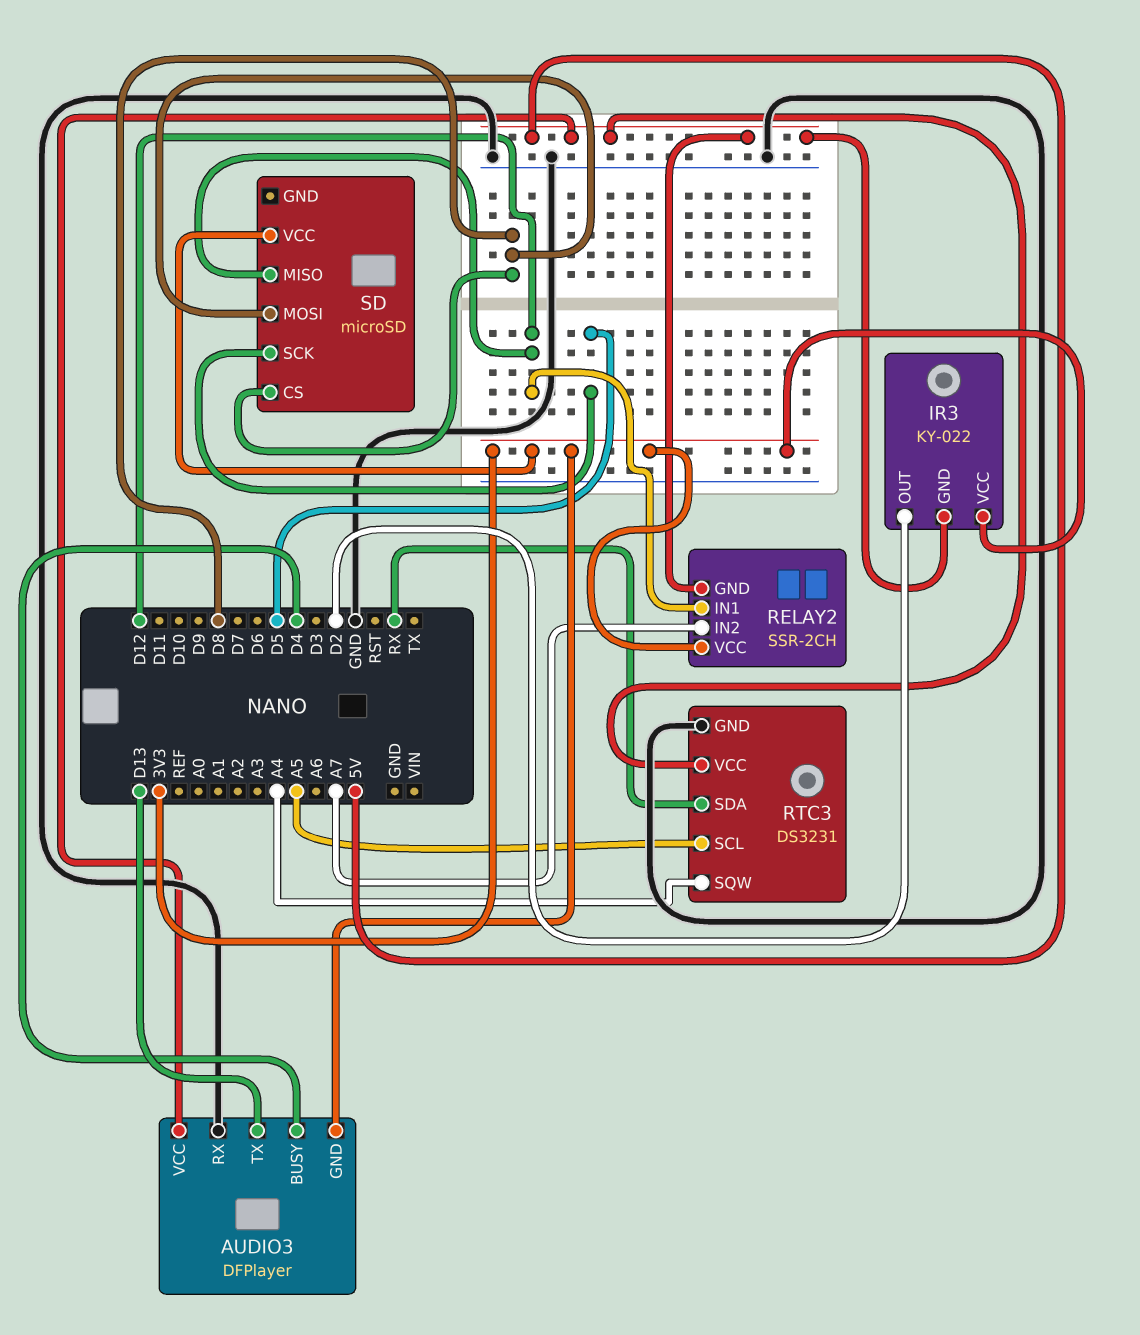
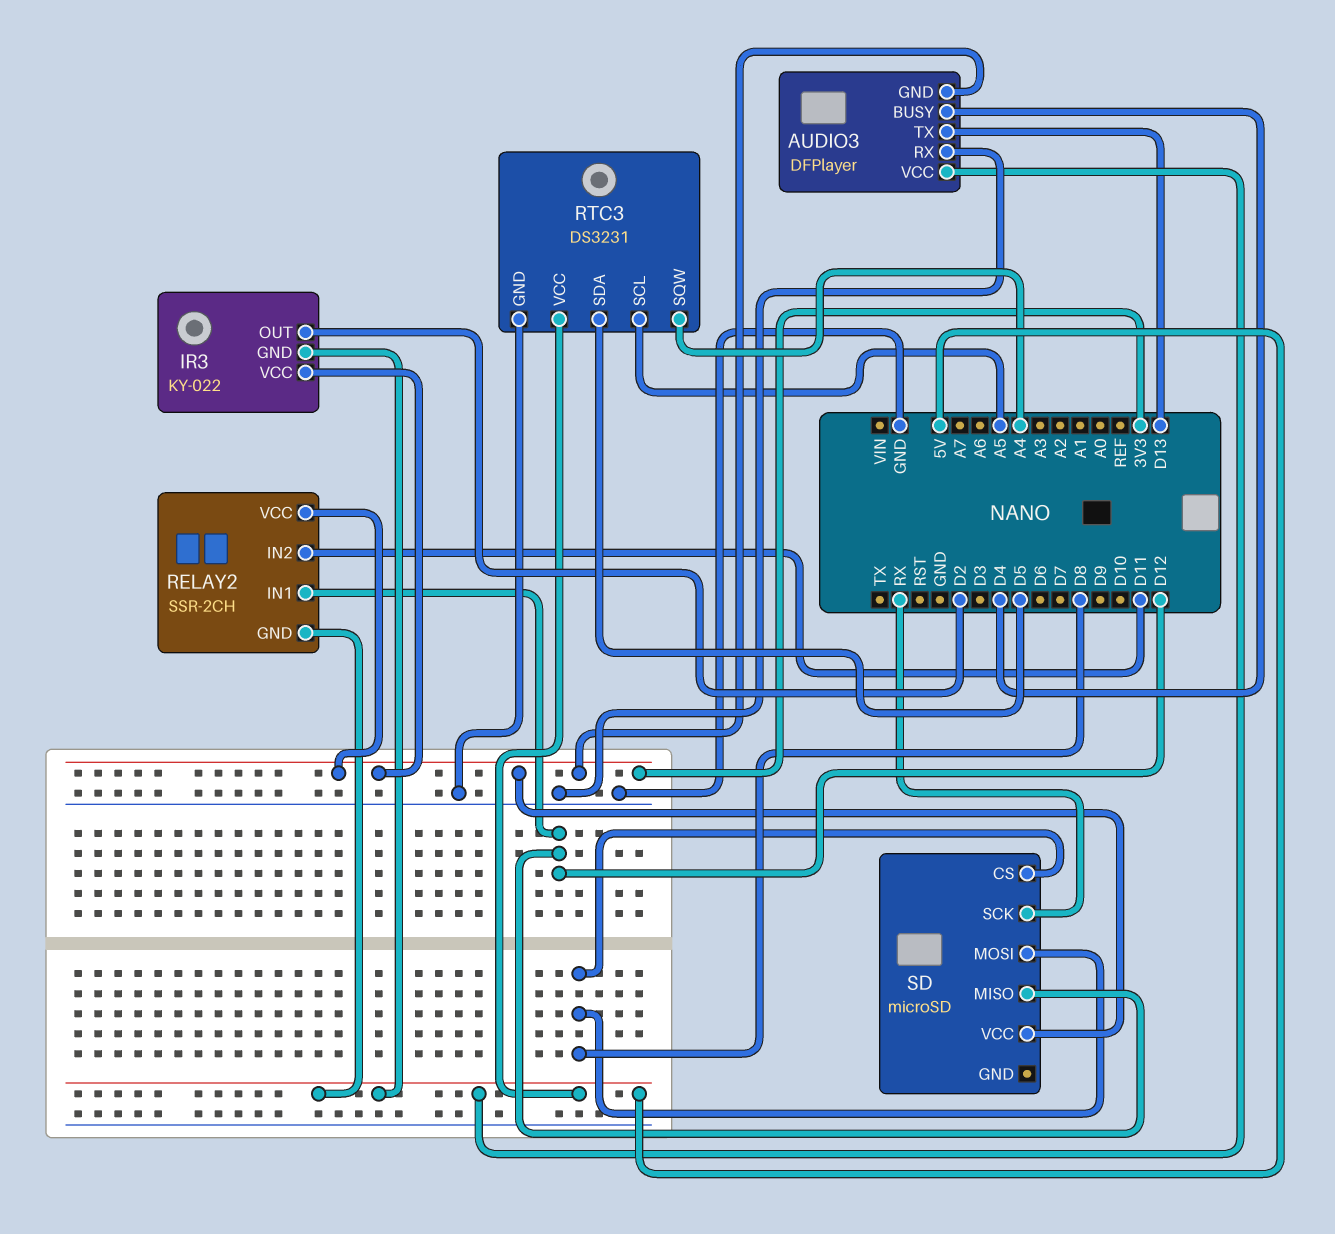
RELAY2 pin IN2: A7 -> D11
RTC3 pin SDA: RX -> D5
SD pin SCK: D5 -> RX

